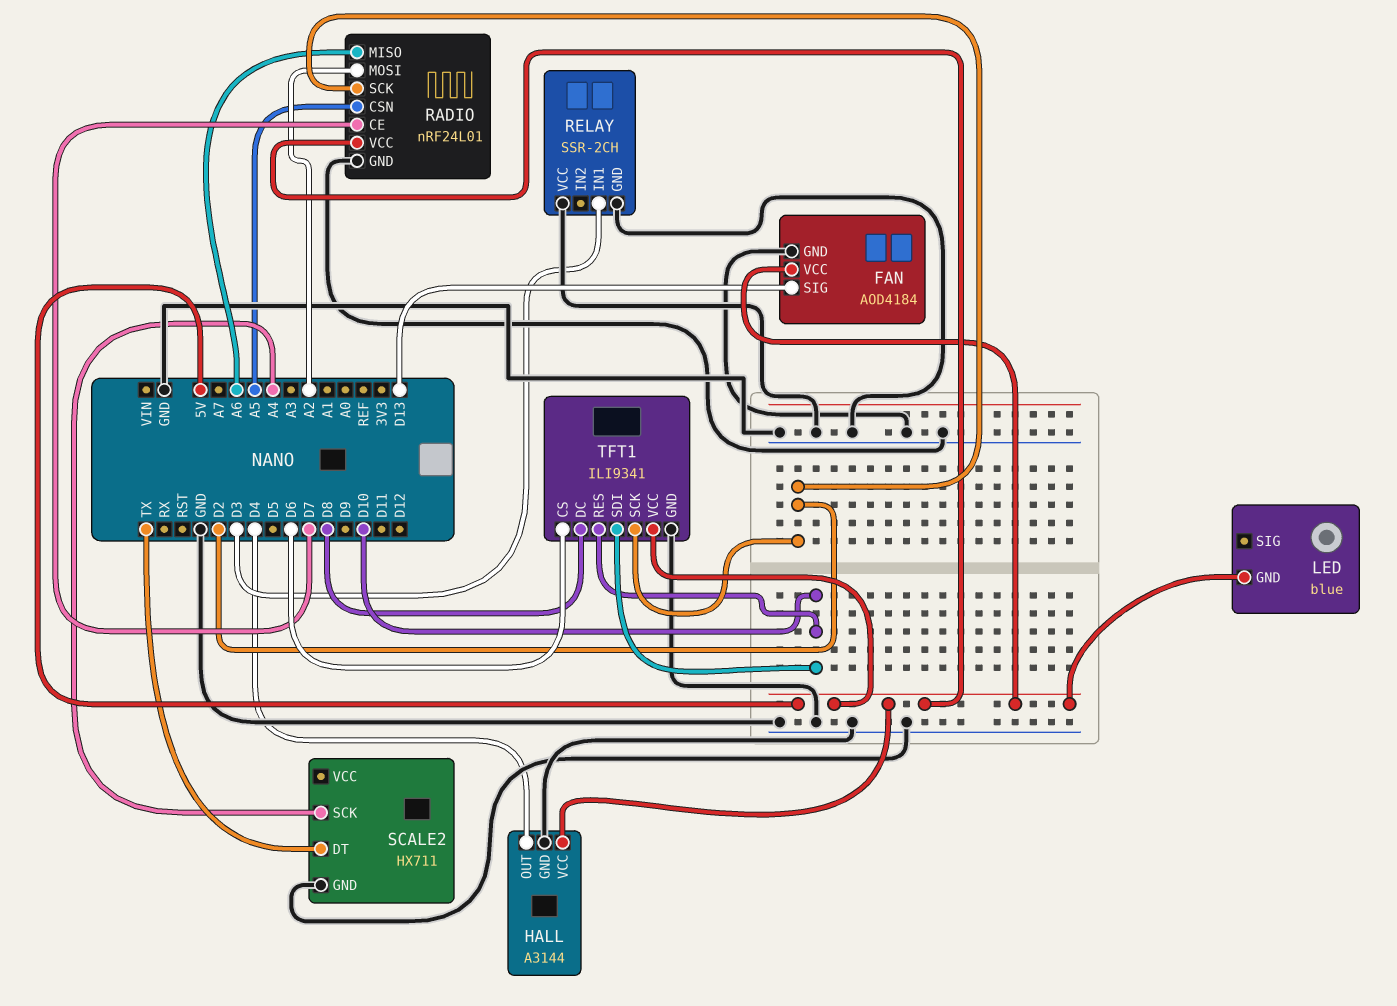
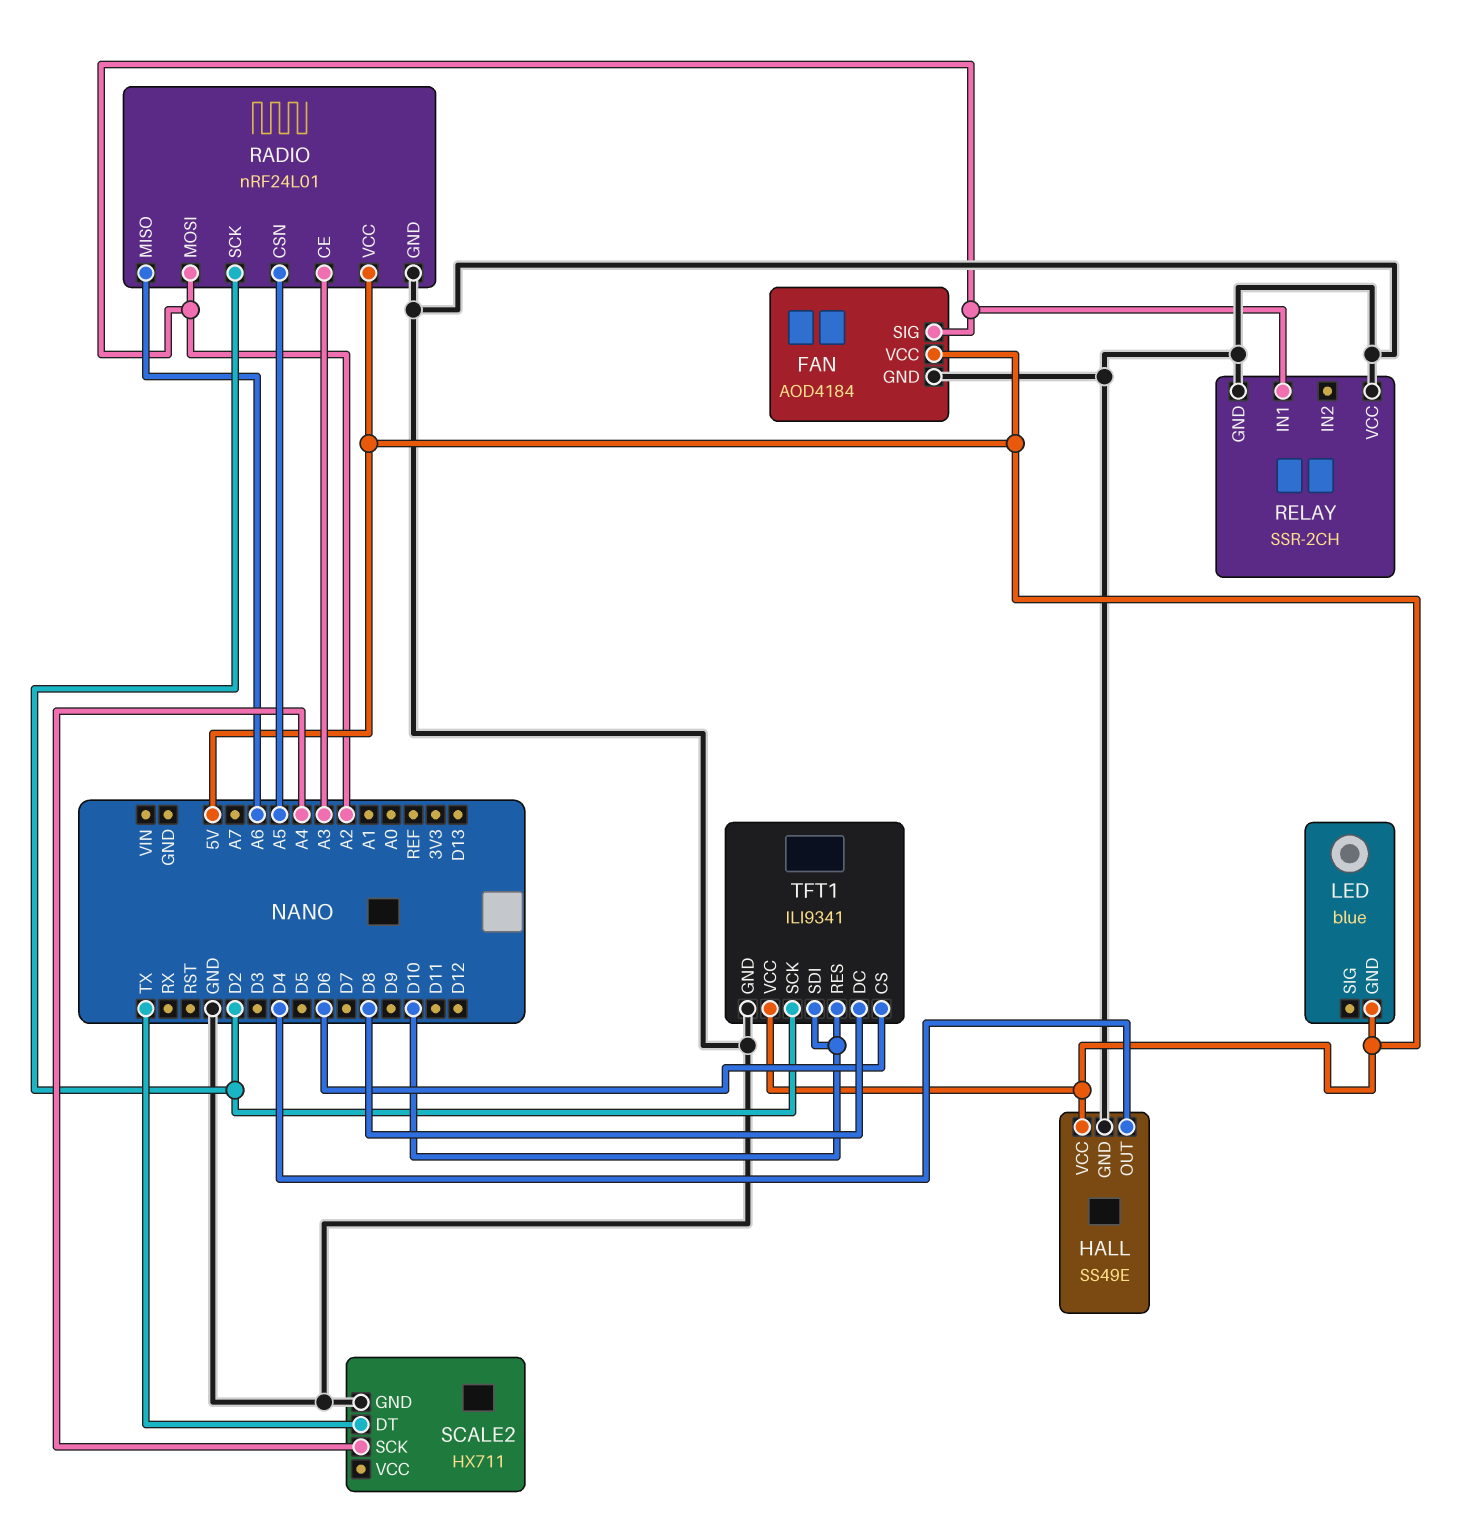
FAN pin SIG: D13 -> A2
HALL: A3144 -> SS49E
RADIO pin CE: D7 -> A3
RELAY pin IN1: D3 -> A2

